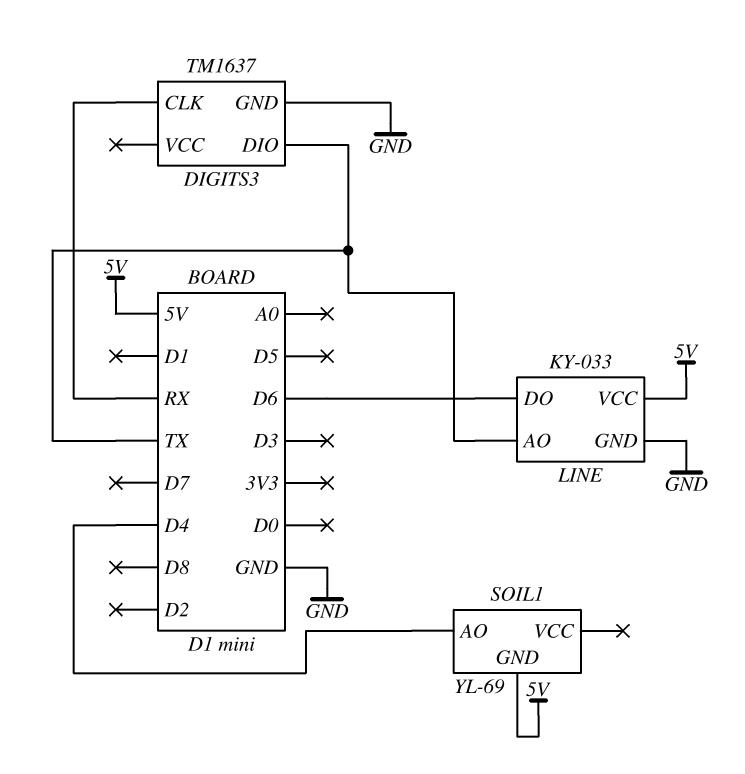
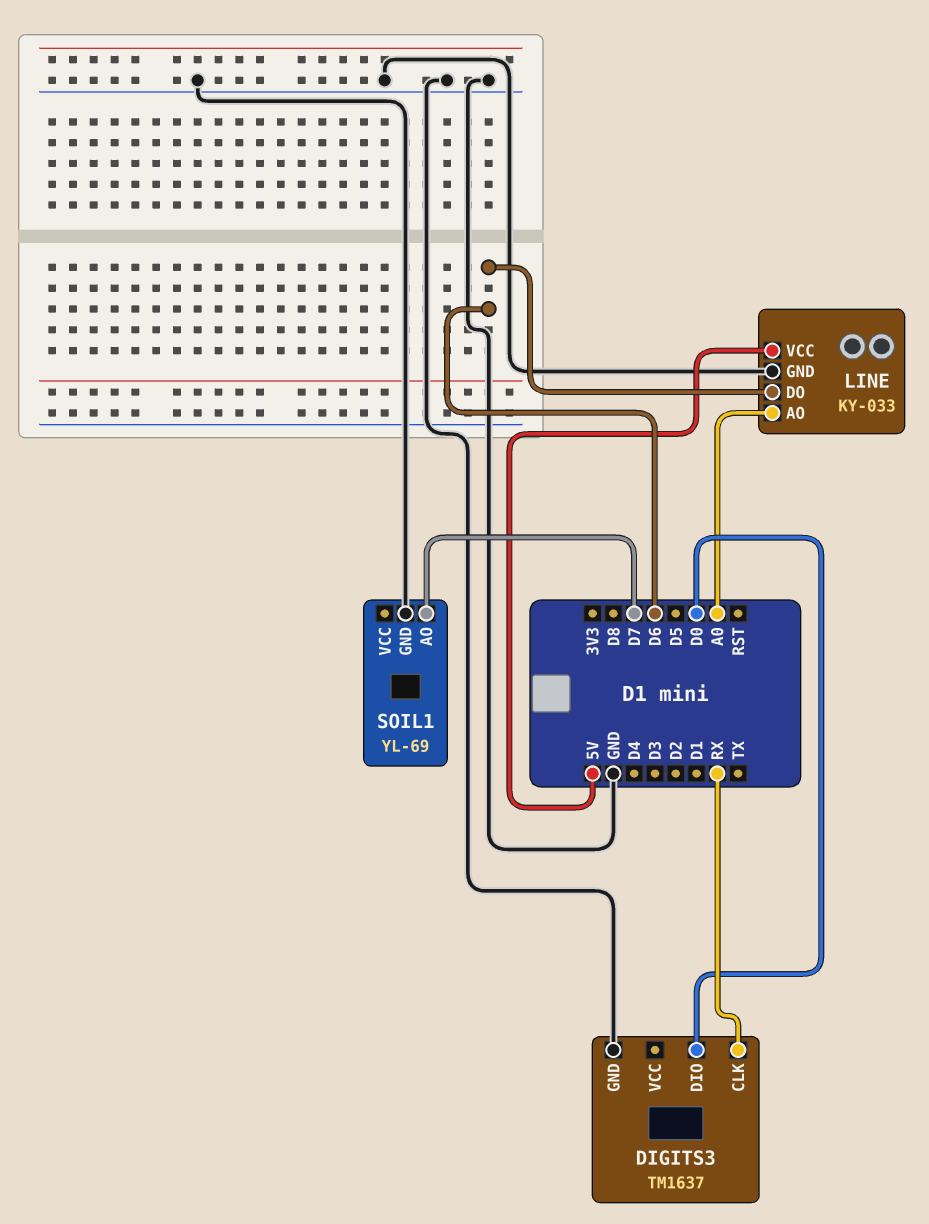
DIGITS3 pin DIO: TX -> D0
LINE pin AO: TX -> A0
SOIL1 pin AO: D4 -> D7
SOIL1 pin GND: 5V -> GND

